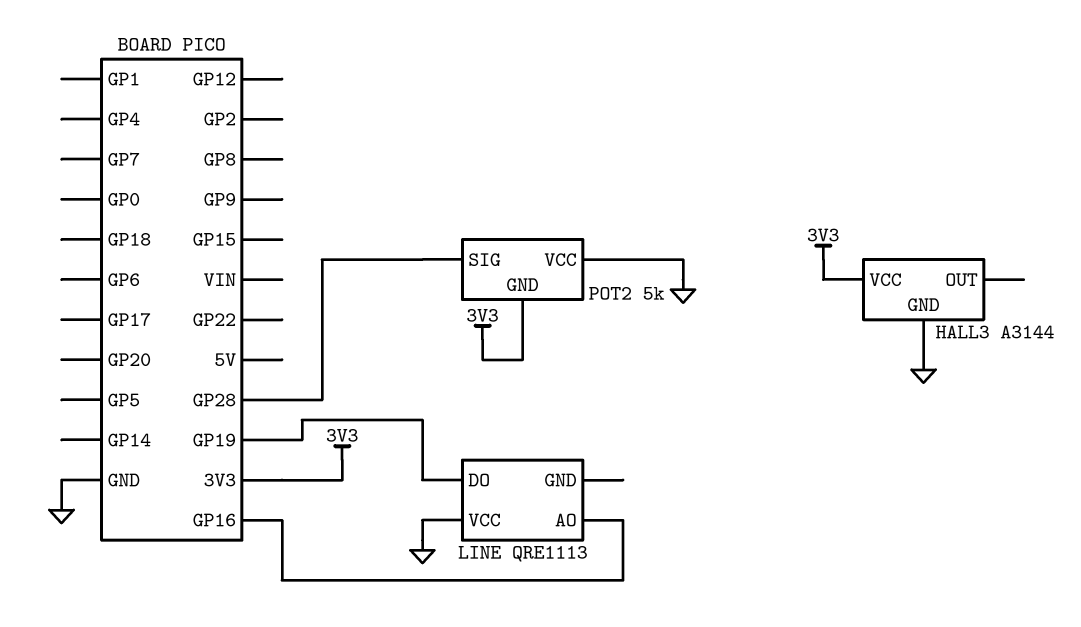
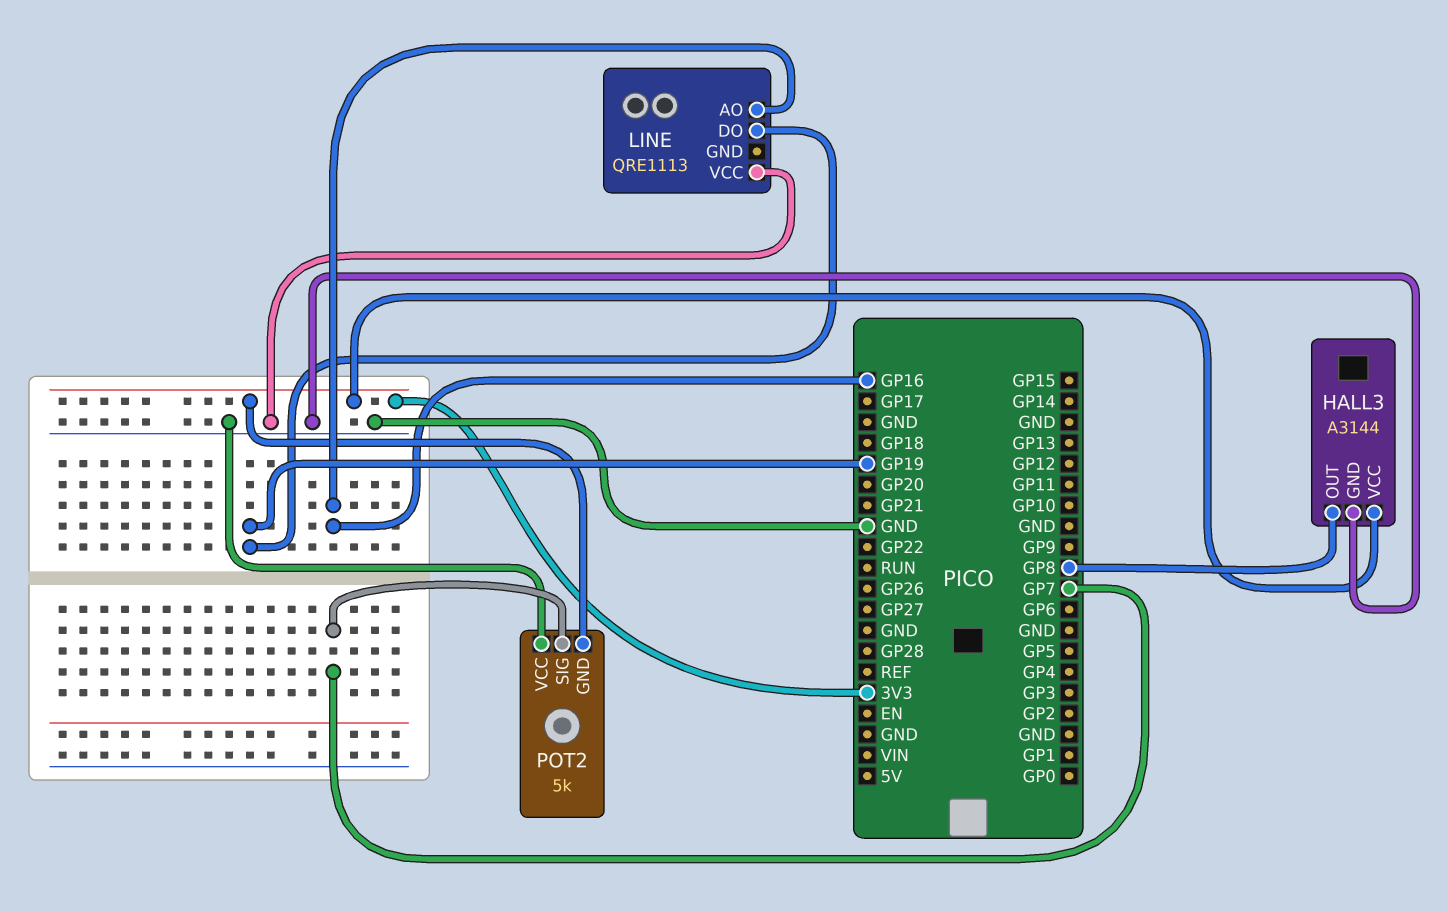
HALL3 pin OUT: none -> GP8
POT2 pin SIG: GP28 -> GP7

